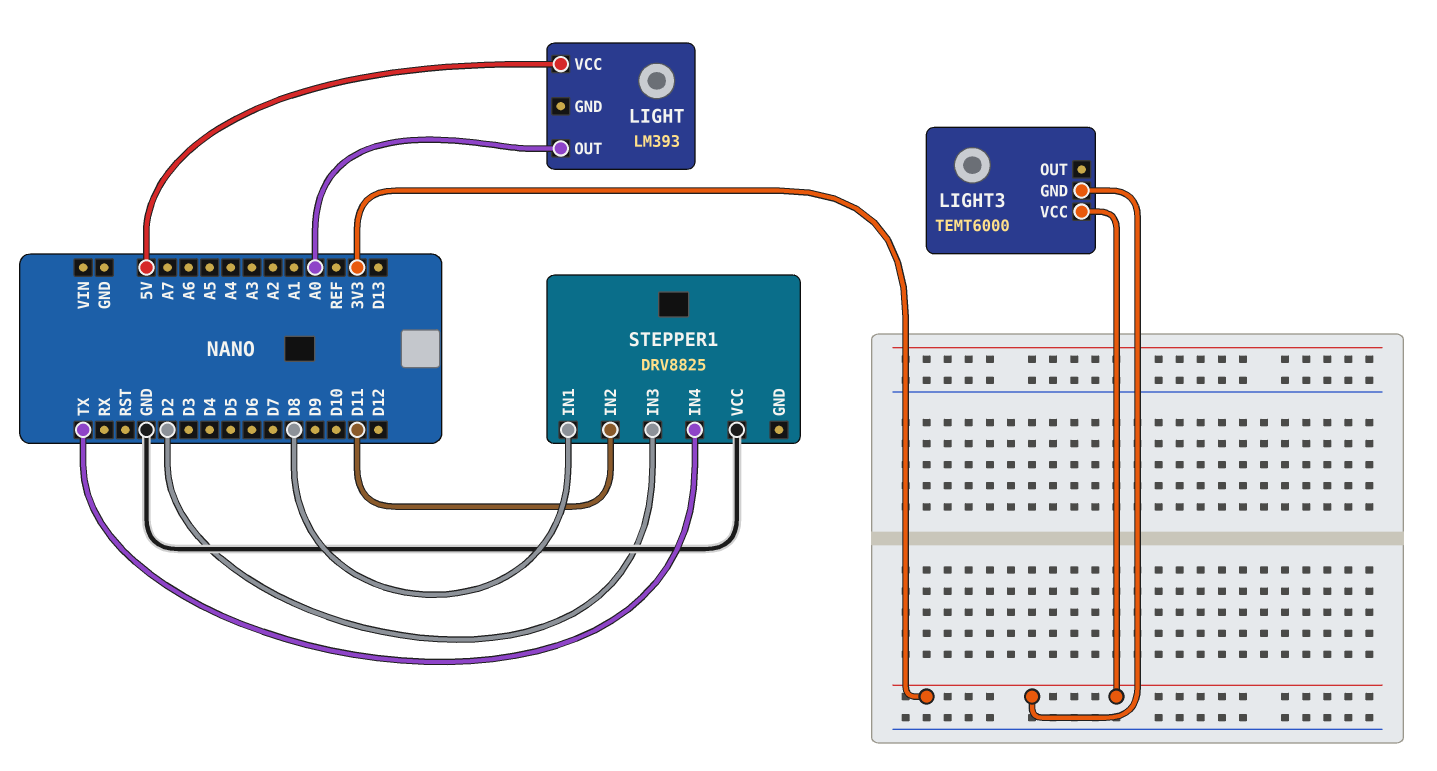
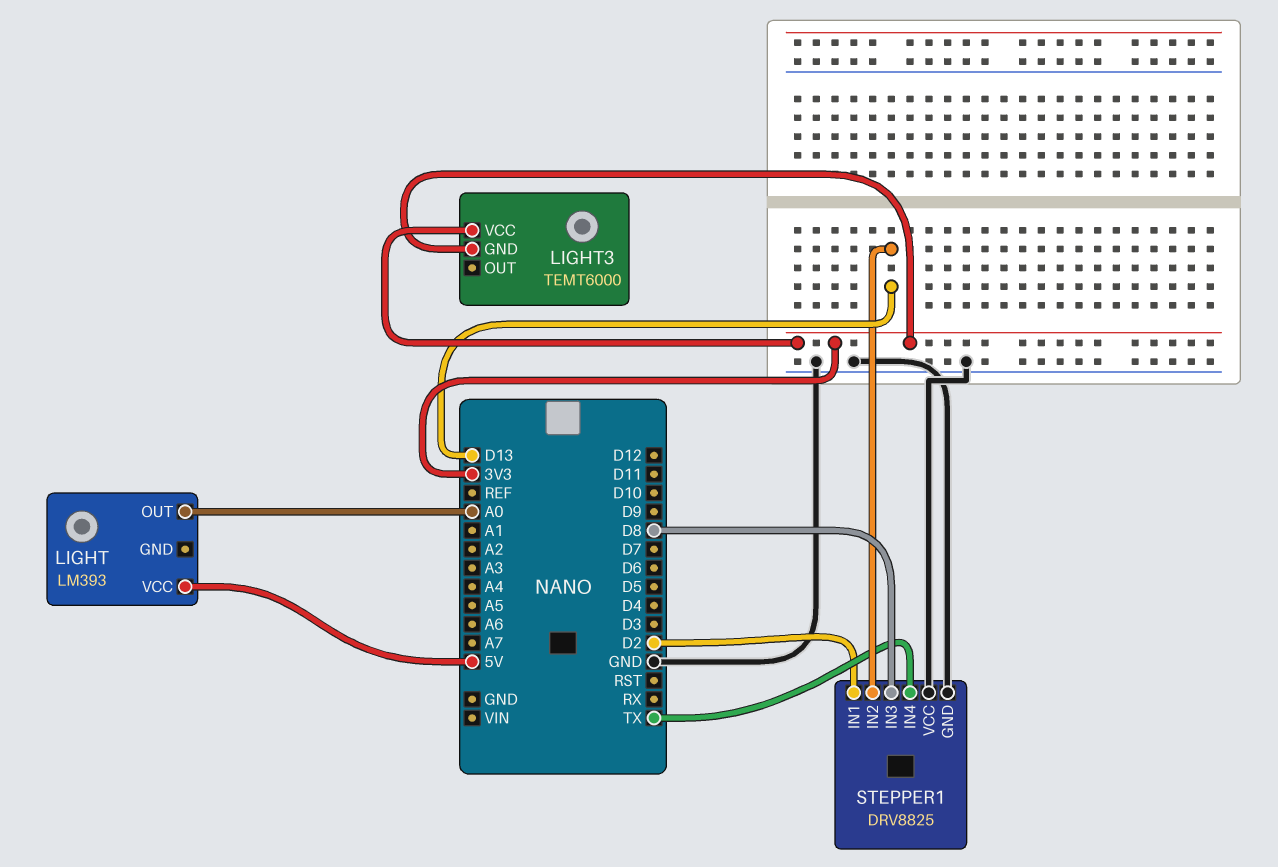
STEPPER1 pin GND: none -> GND
STEPPER1 pin IN1: D8 -> D2
STEPPER1 pin IN2: D11 -> D13
STEPPER1 pin IN3: D2 -> D8

